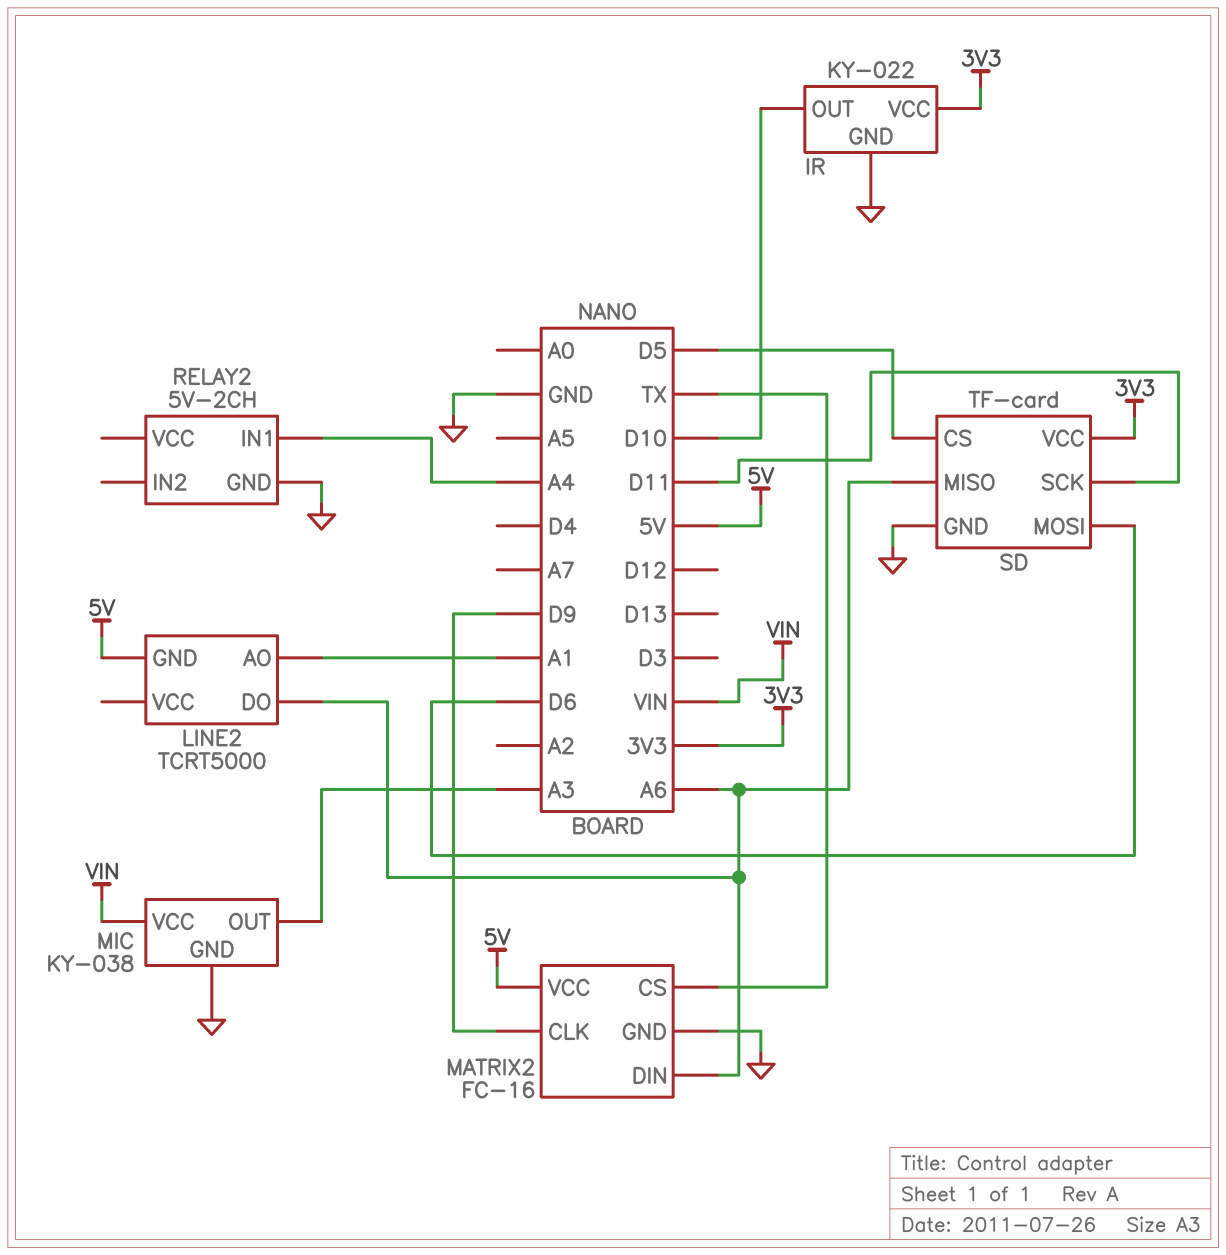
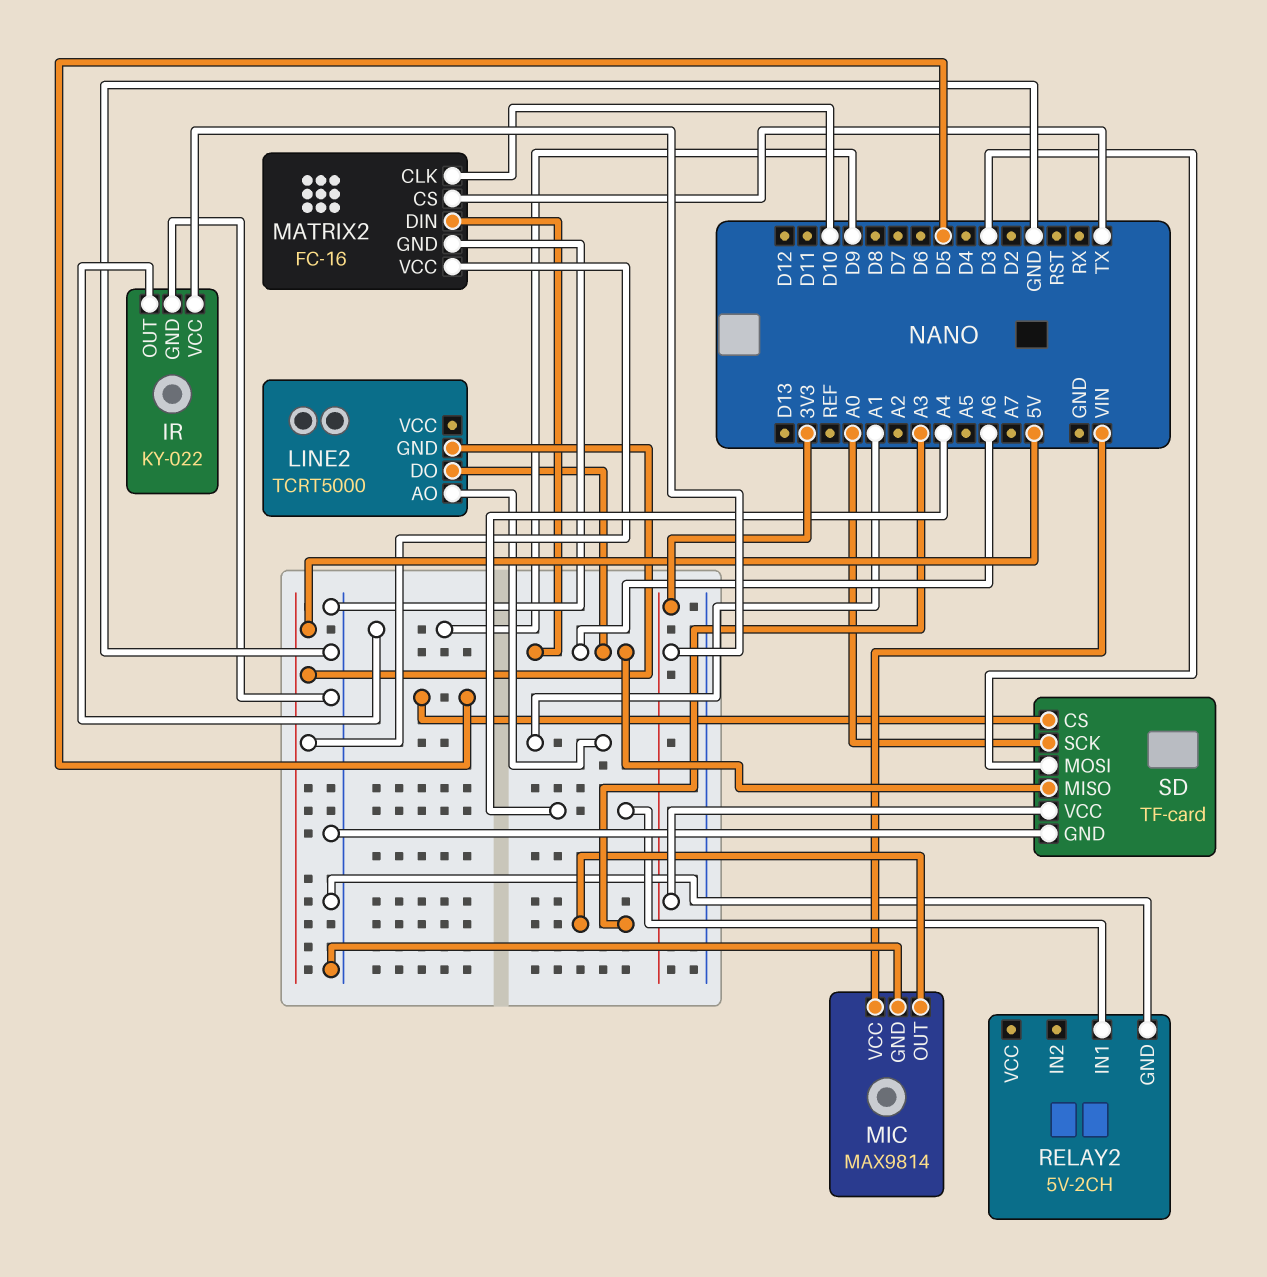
IR pin OUT: D10 -> D9
MATRIX2 pin CLK: D9 -> D10
MIC: KY-038 -> MAX9814
SD pin MOSI: D6 -> D3
SD pin SCK: D11 -> A0

